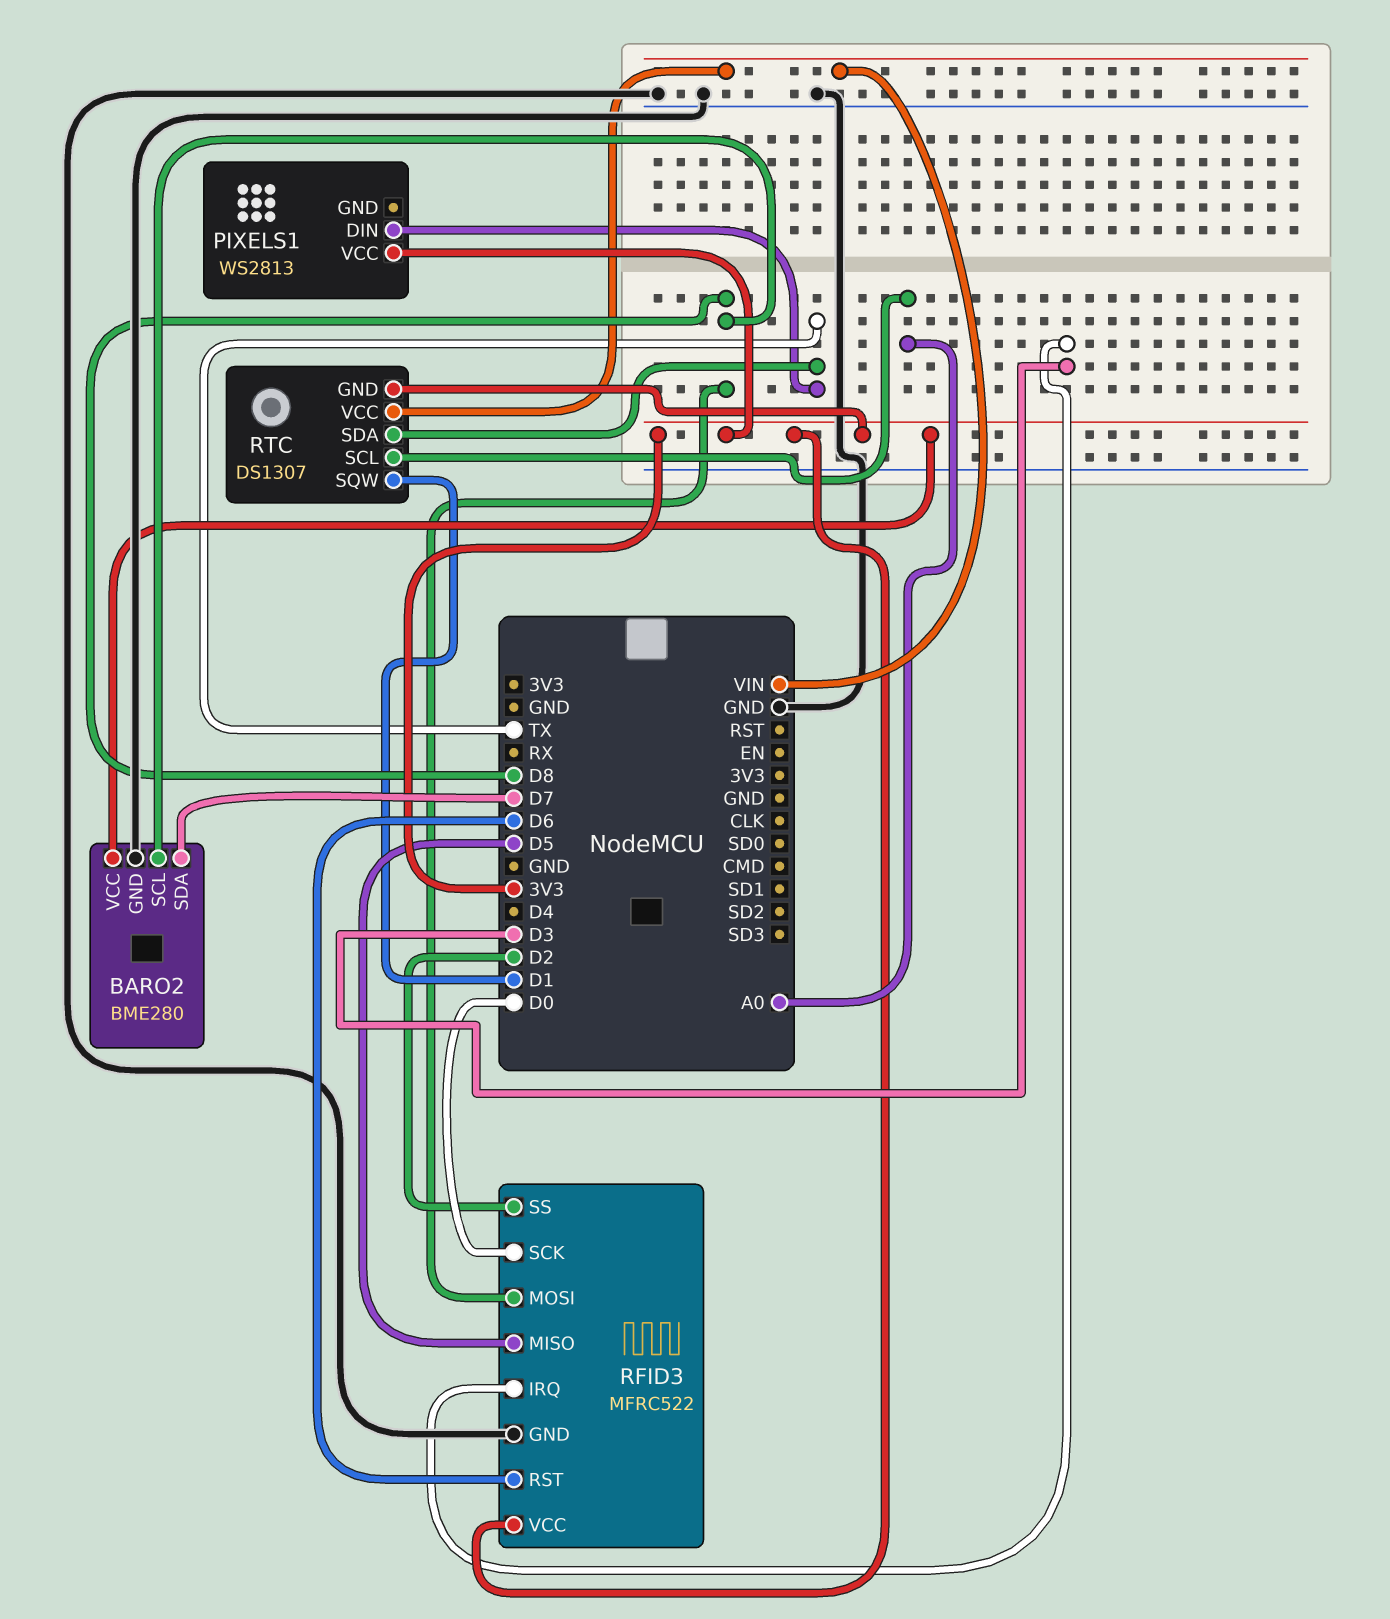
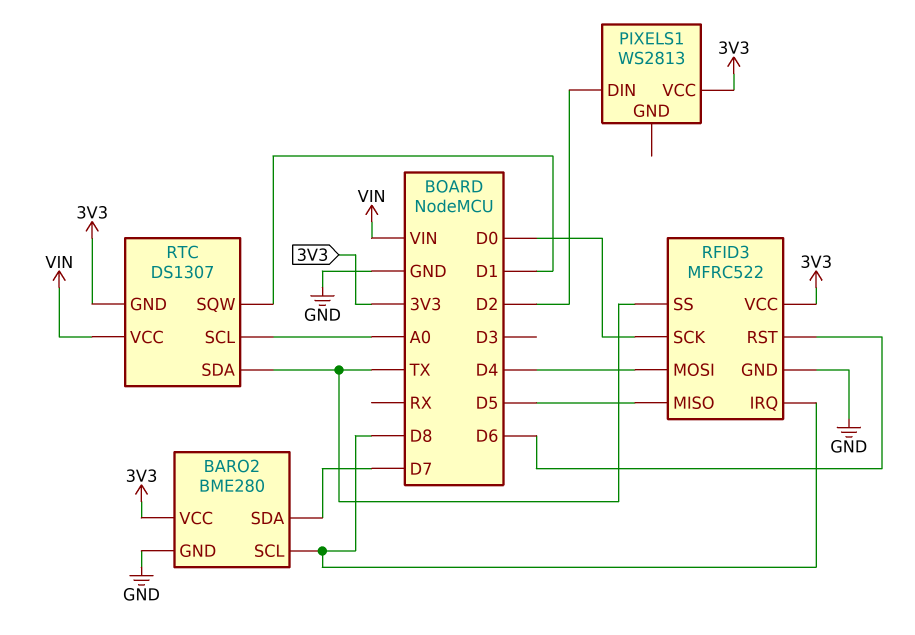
PIXELS1 pin DIN: TX -> D2
RFID3 pin IRQ: D3 -> D8
RFID3 pin MOSI: D8 -> D4
RFID3 pin SS: D2 -> TX

